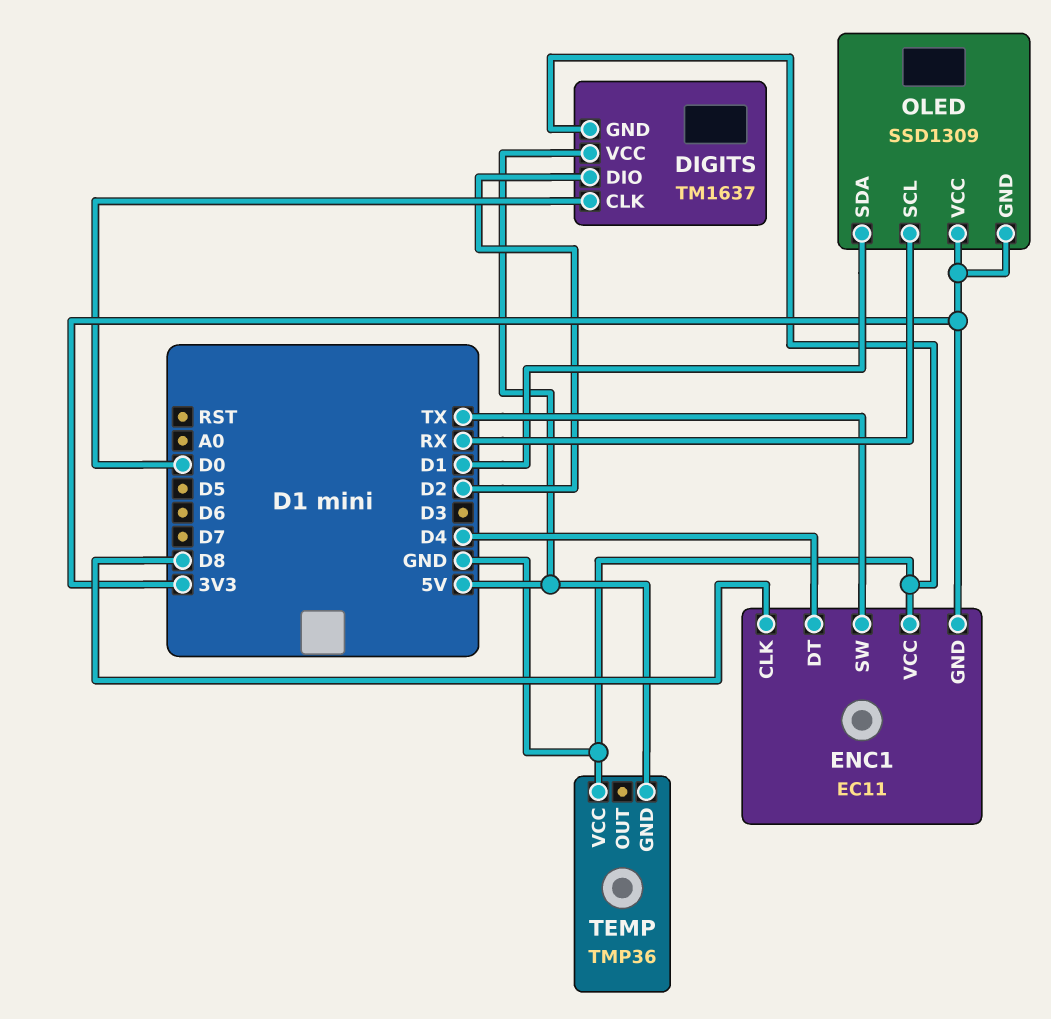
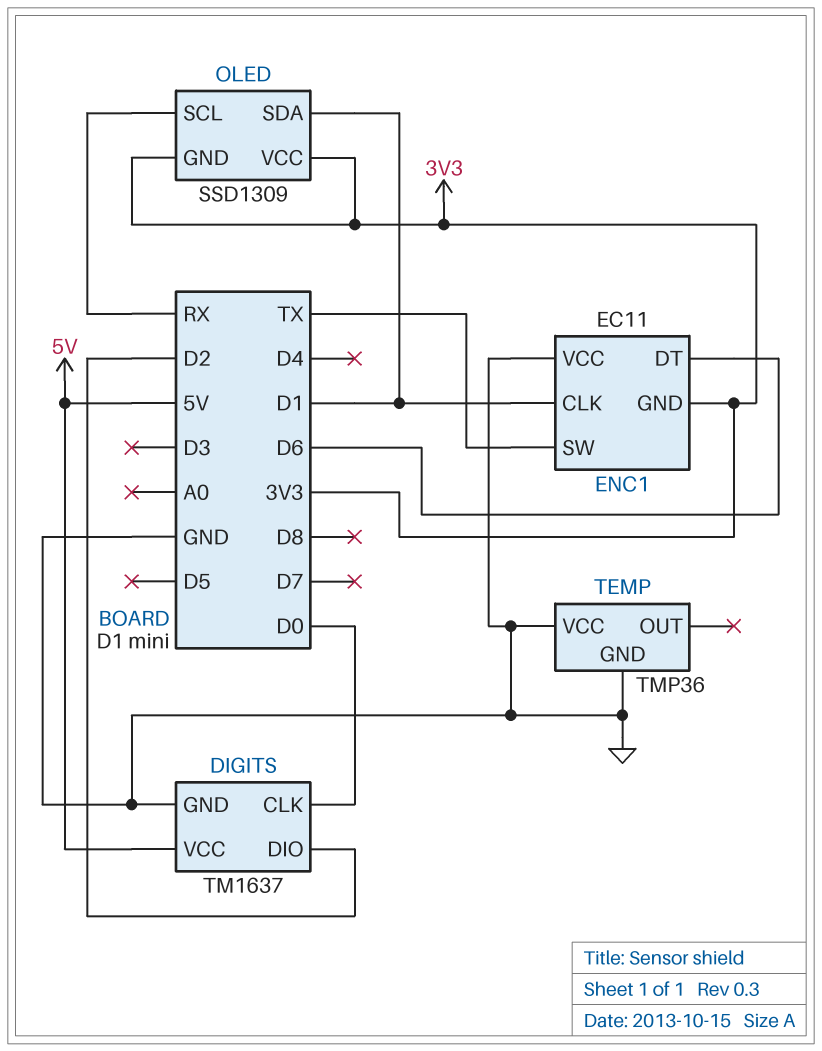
ENC1 pin CLK: D8 -> D1
ENC1 pin DT: D4 -> D6
TEMP pin GND: 5V -> GND

